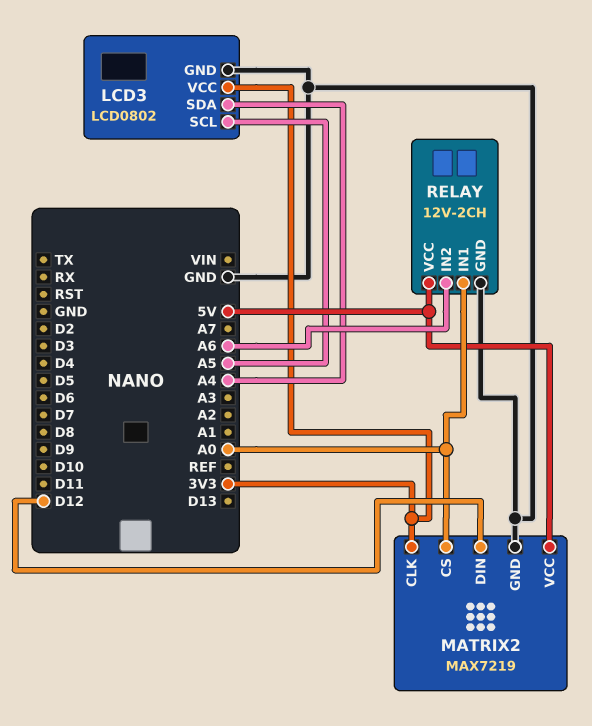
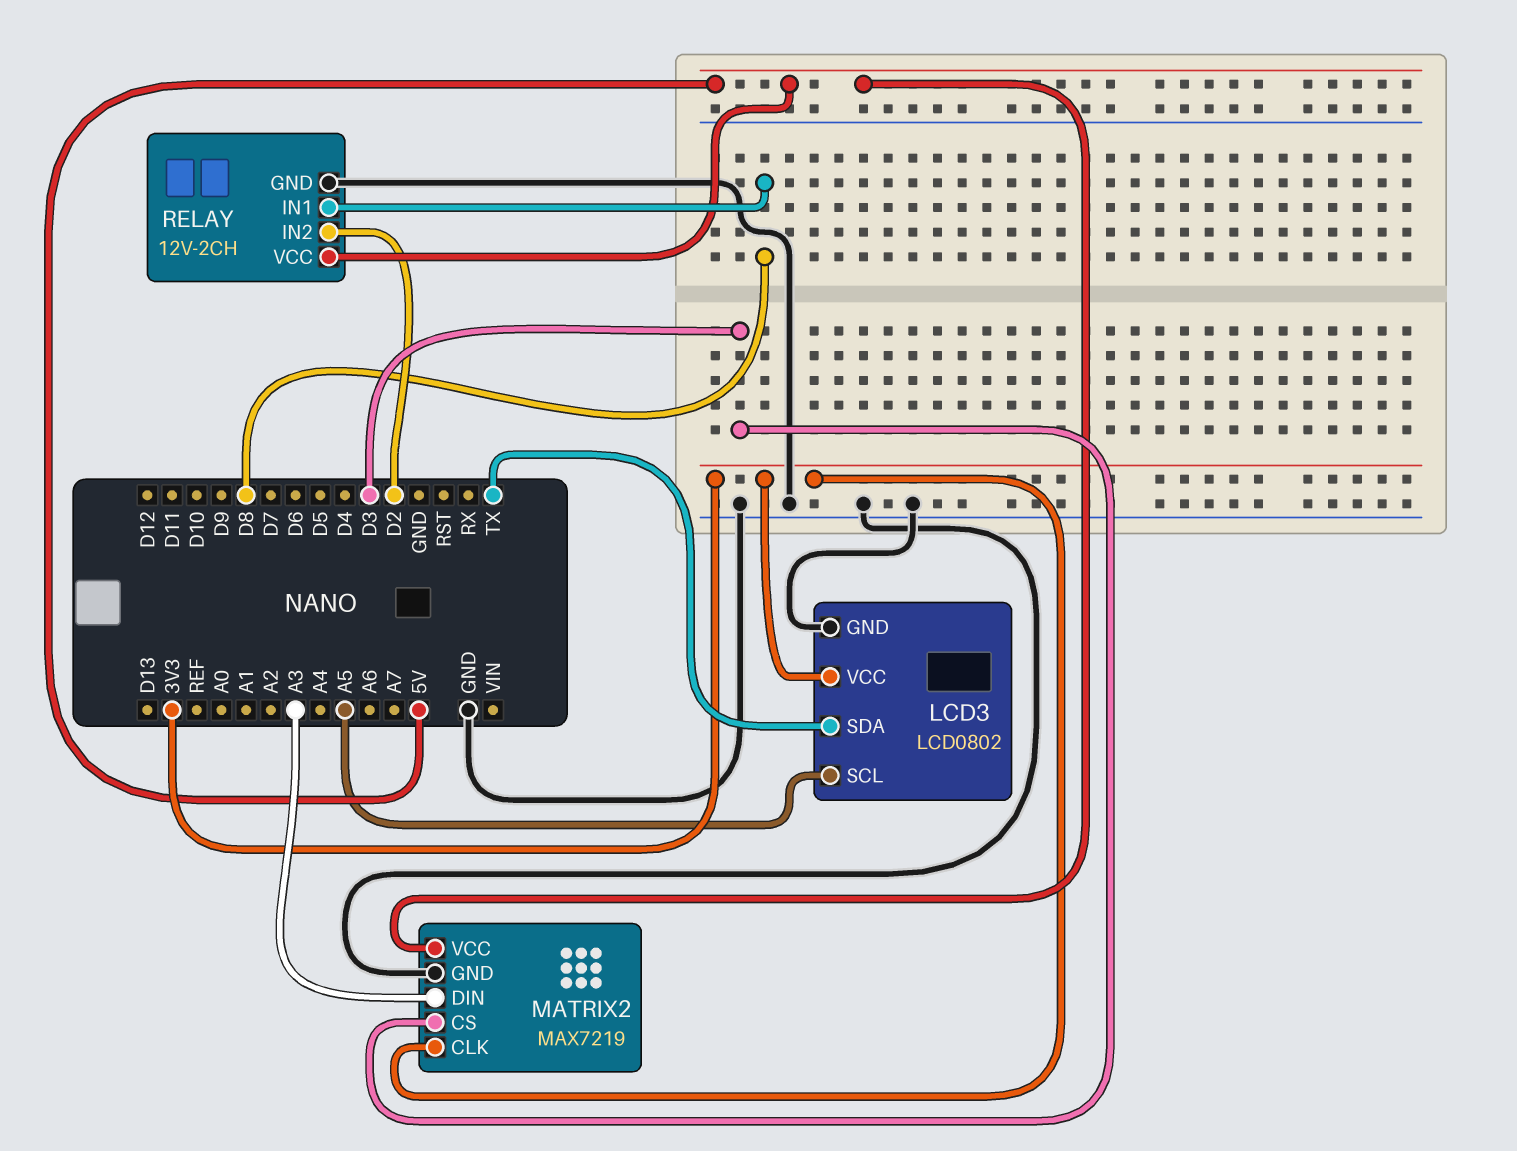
LCD3 pin SDA: A4 -> TX
MATRIX2 pin CS: A0 -> D3
MATRIX2 pin DIN: D12 -> A3
RELAY pin IN1: A0 -> D8
RELAY pin IN2: A6 -> D2

